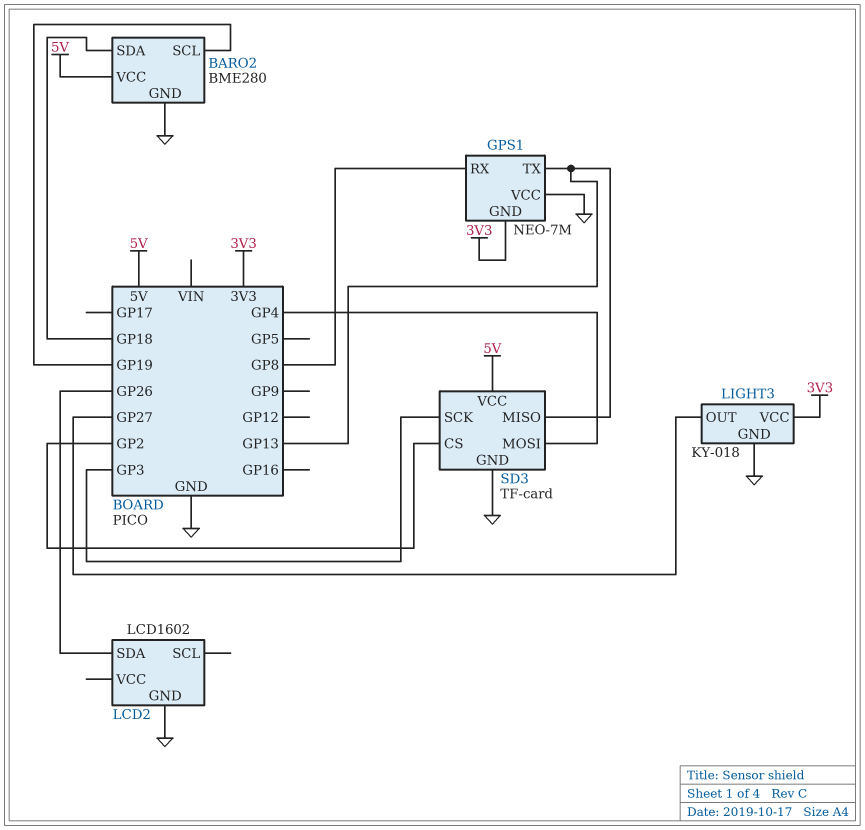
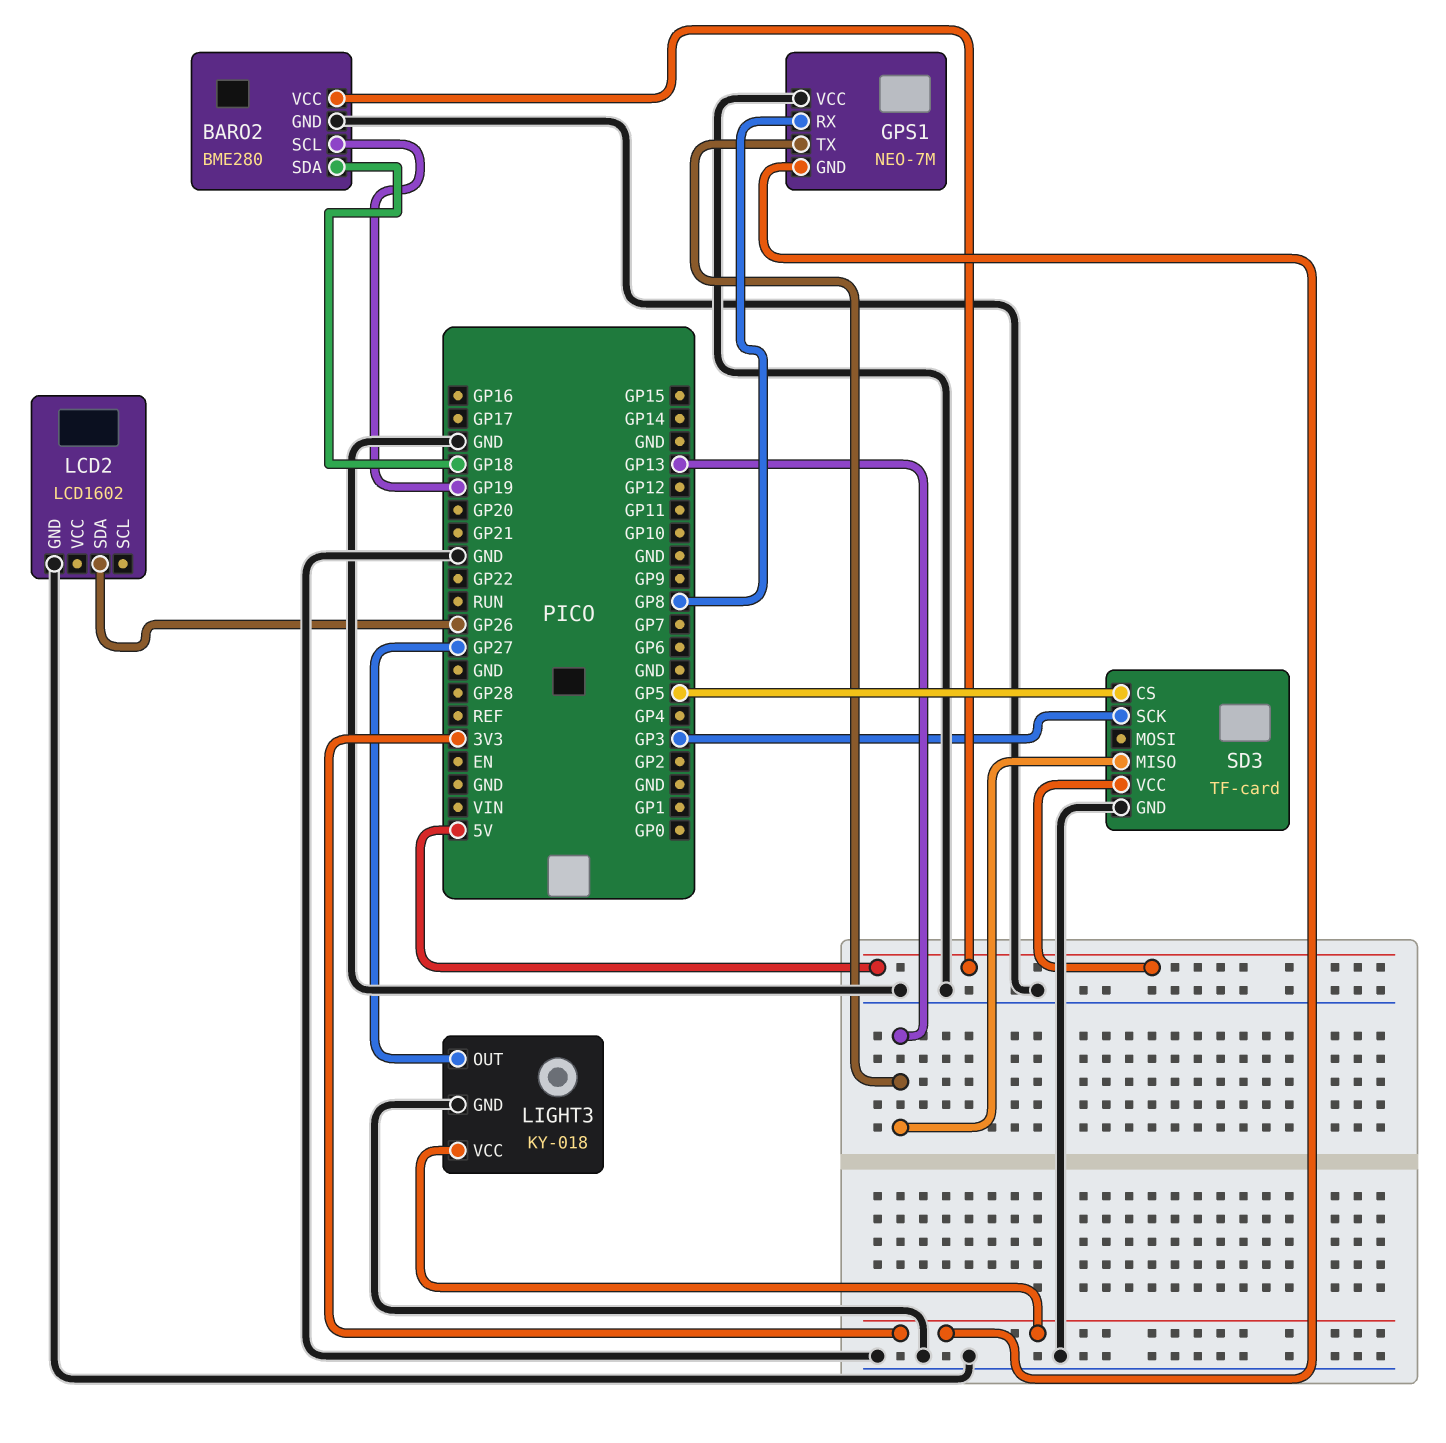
SD3 pin CS: GP2 -> GP5
SD3 pin MOSI: GP4 -> none

